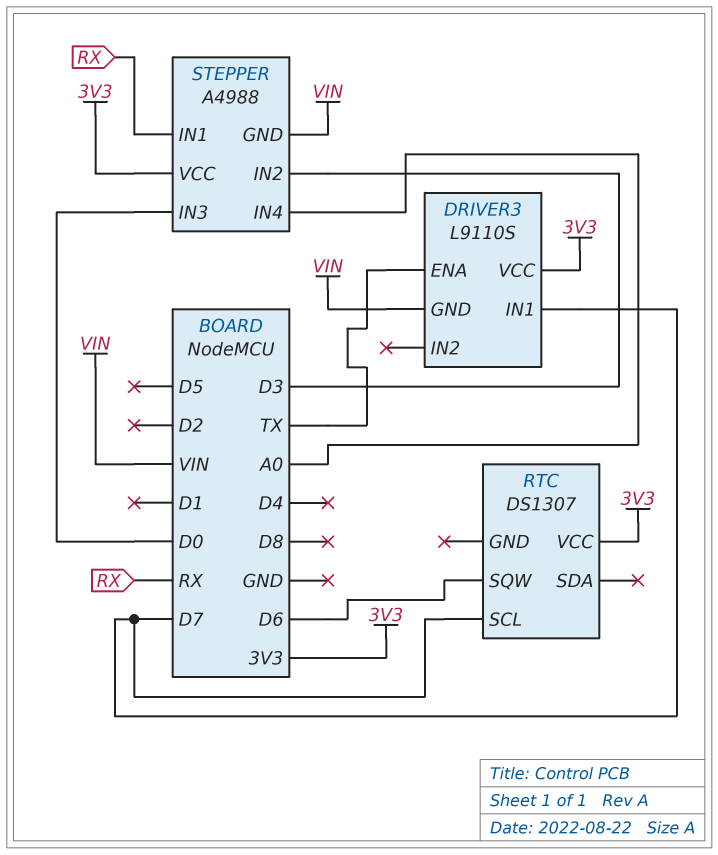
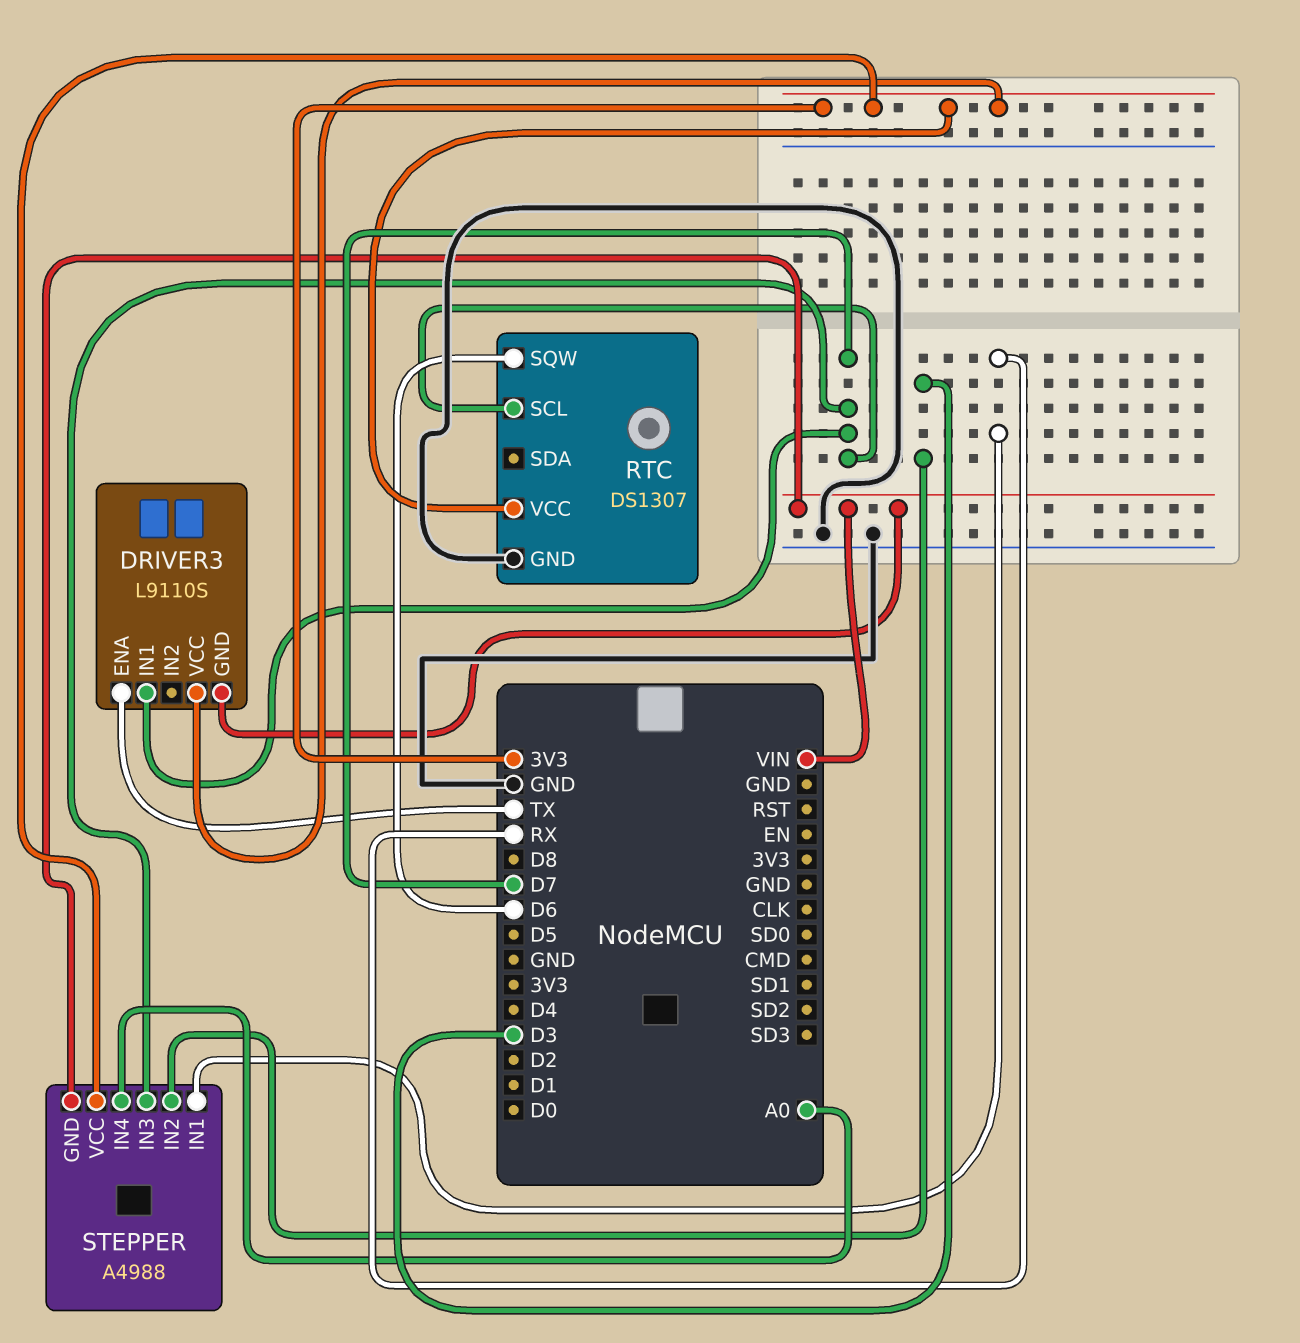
RTC pin GND: none -> GND
STEPPER pin IN3: D0 -> D7

